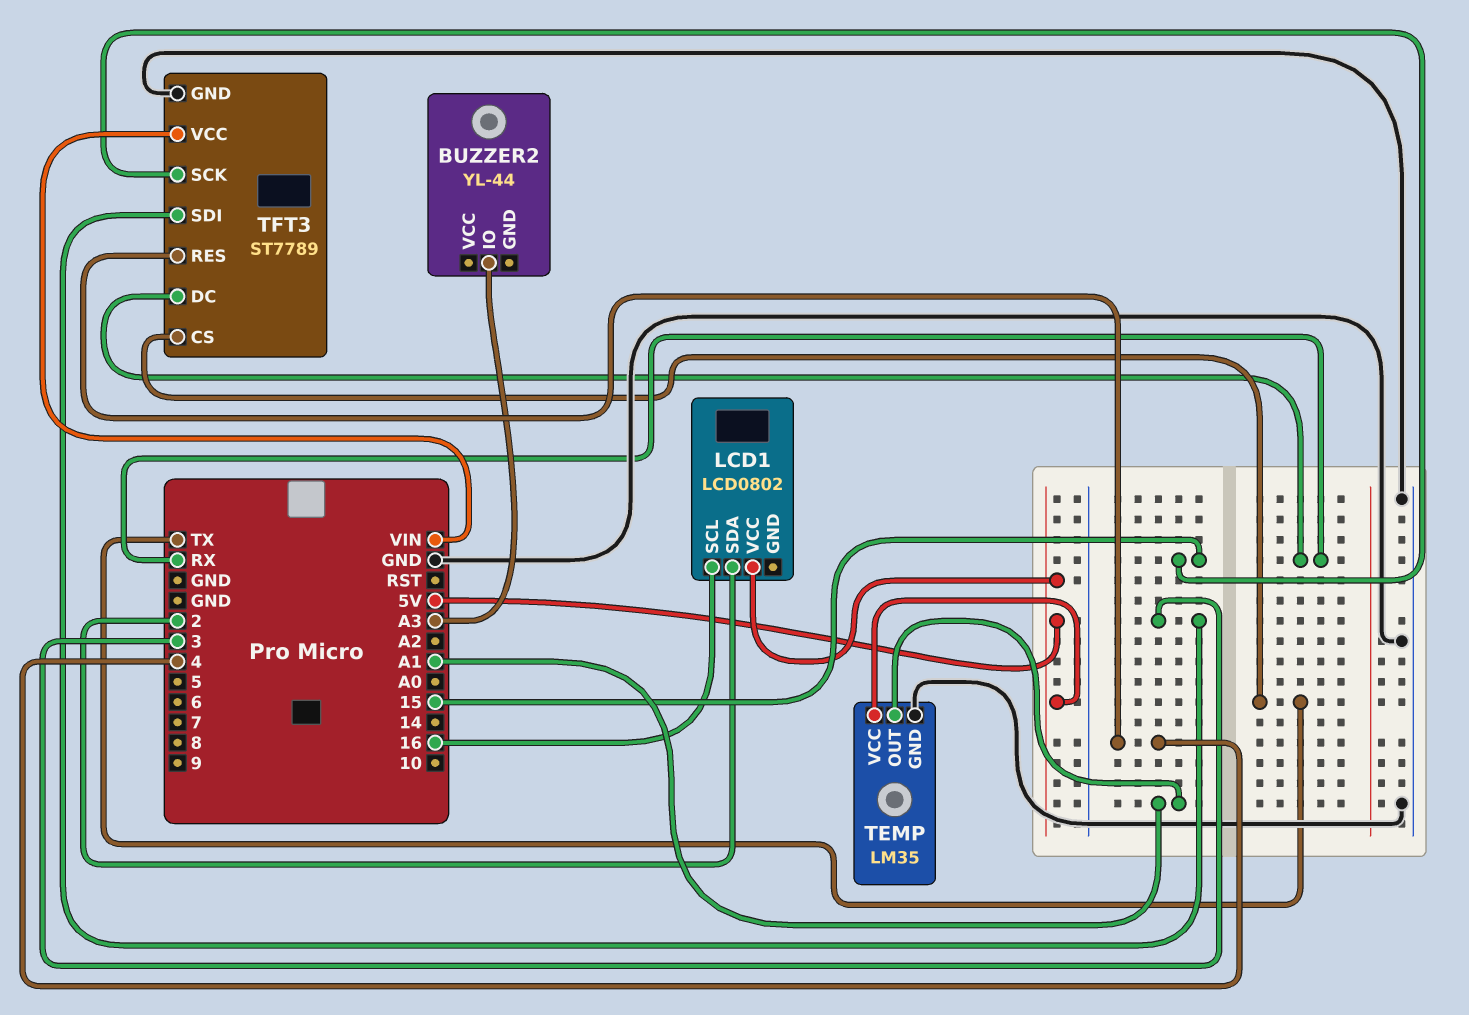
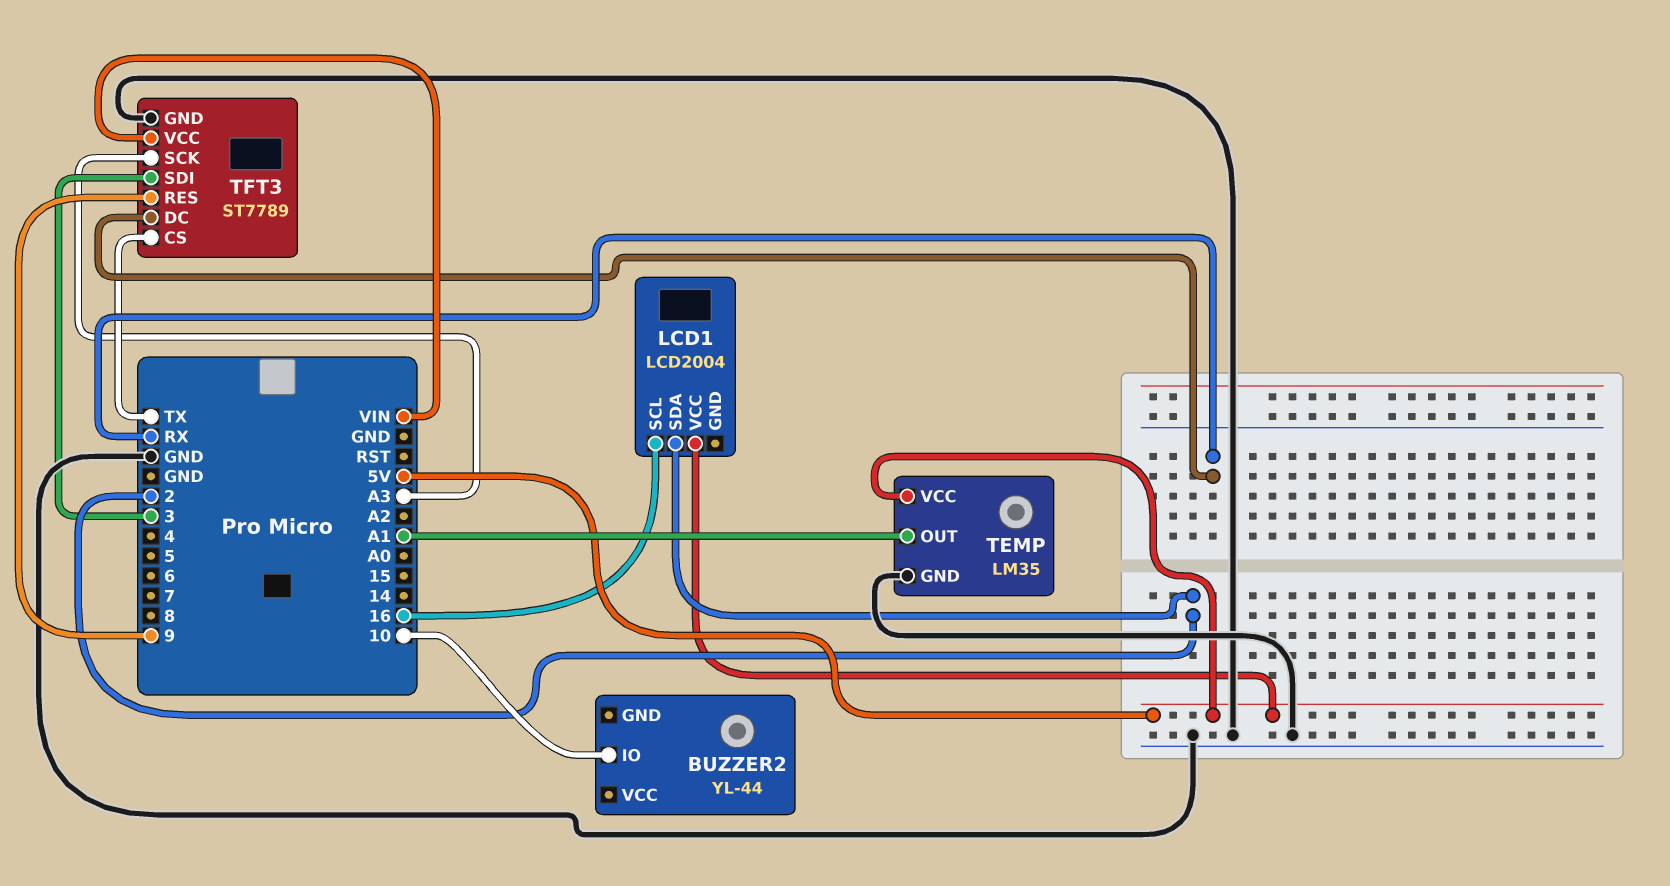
BUZZER2 pin IO: A3 -> 10
LCD1: LCD0802 -> LCD2004
TFT3 pin RES: 4 -> 9
TFT3 pin SCK: 15 -> A3

